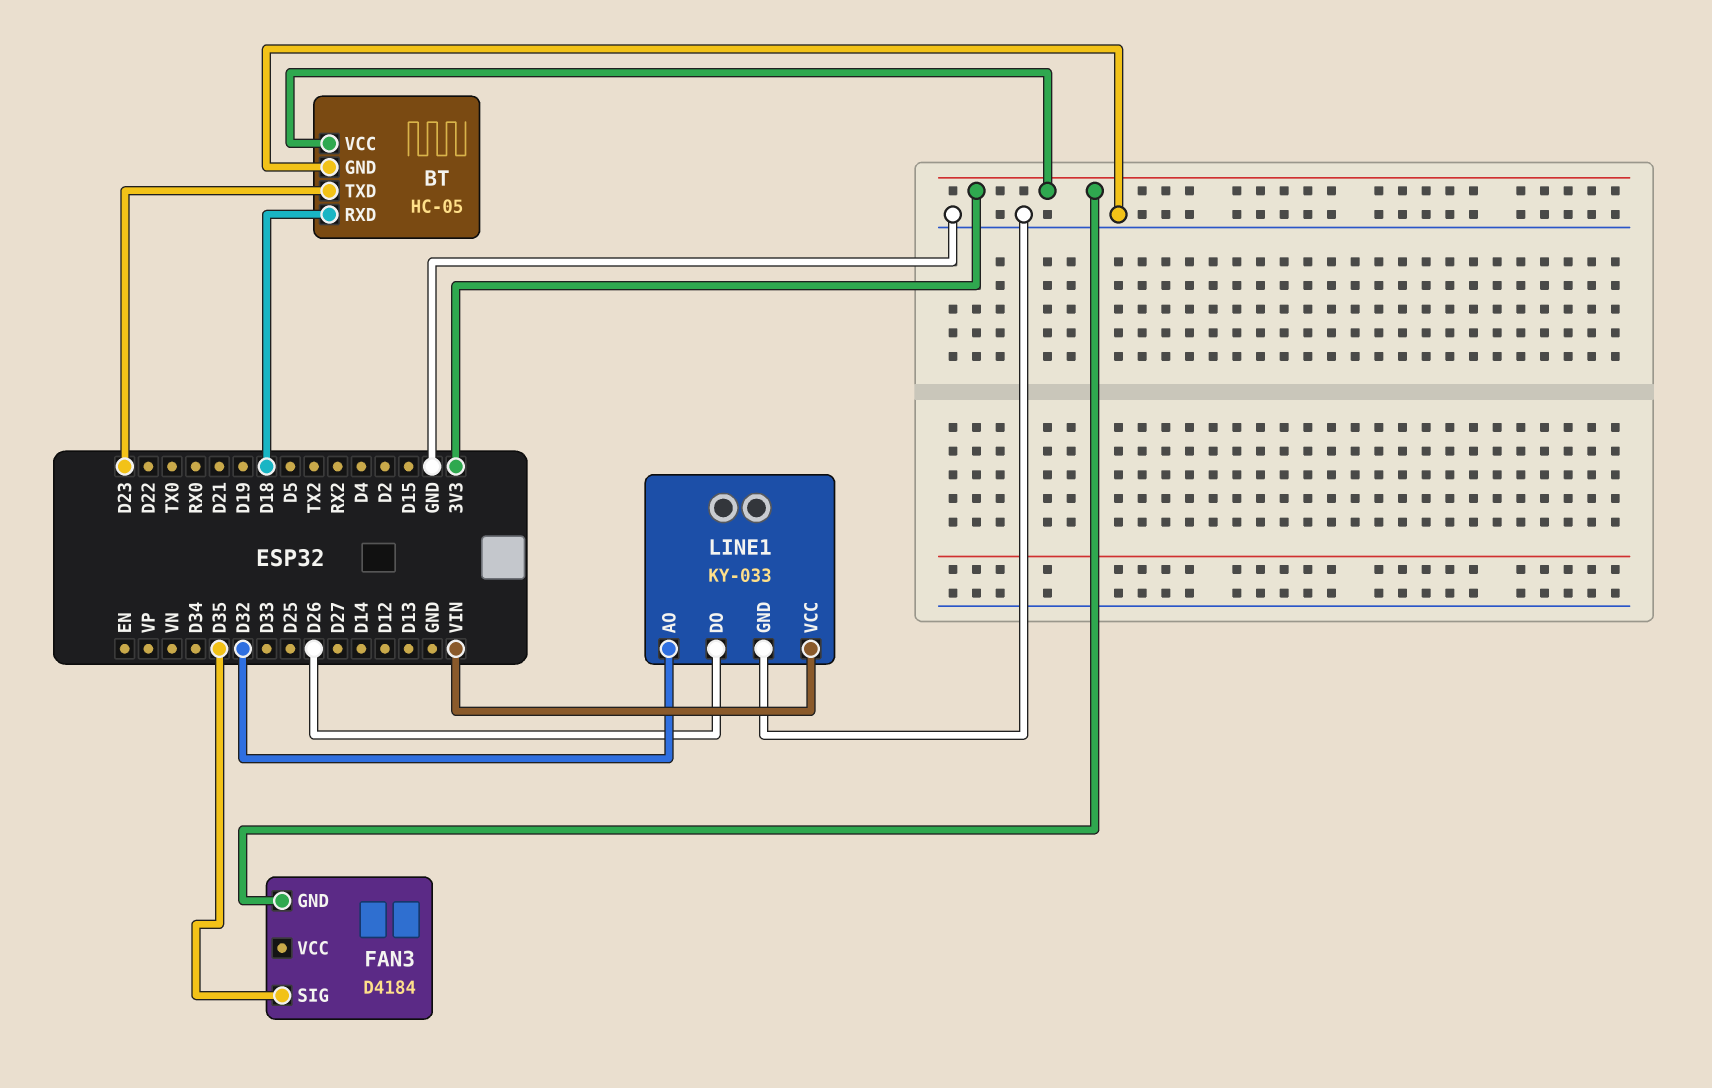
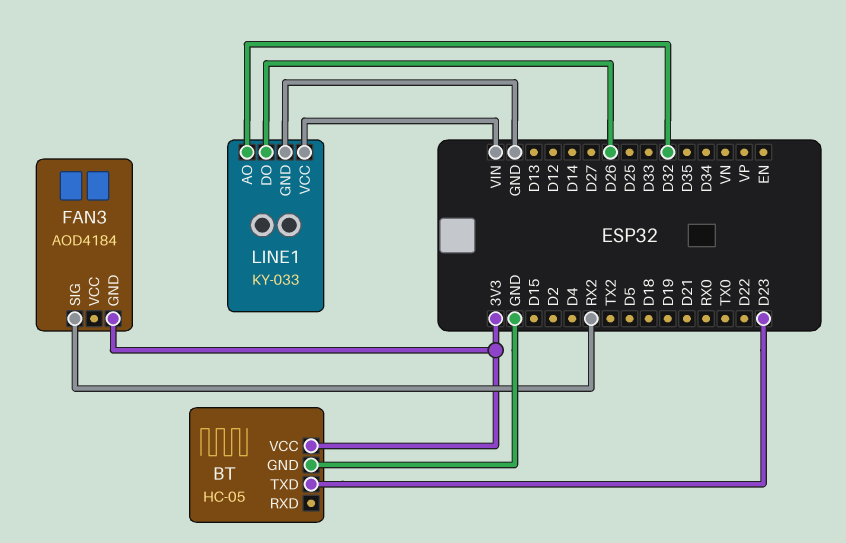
BT pin RXD: D18 -> none
FAN3: D4184 -> AOD4184
FAN3 pin SIG: D35 -> RX2

